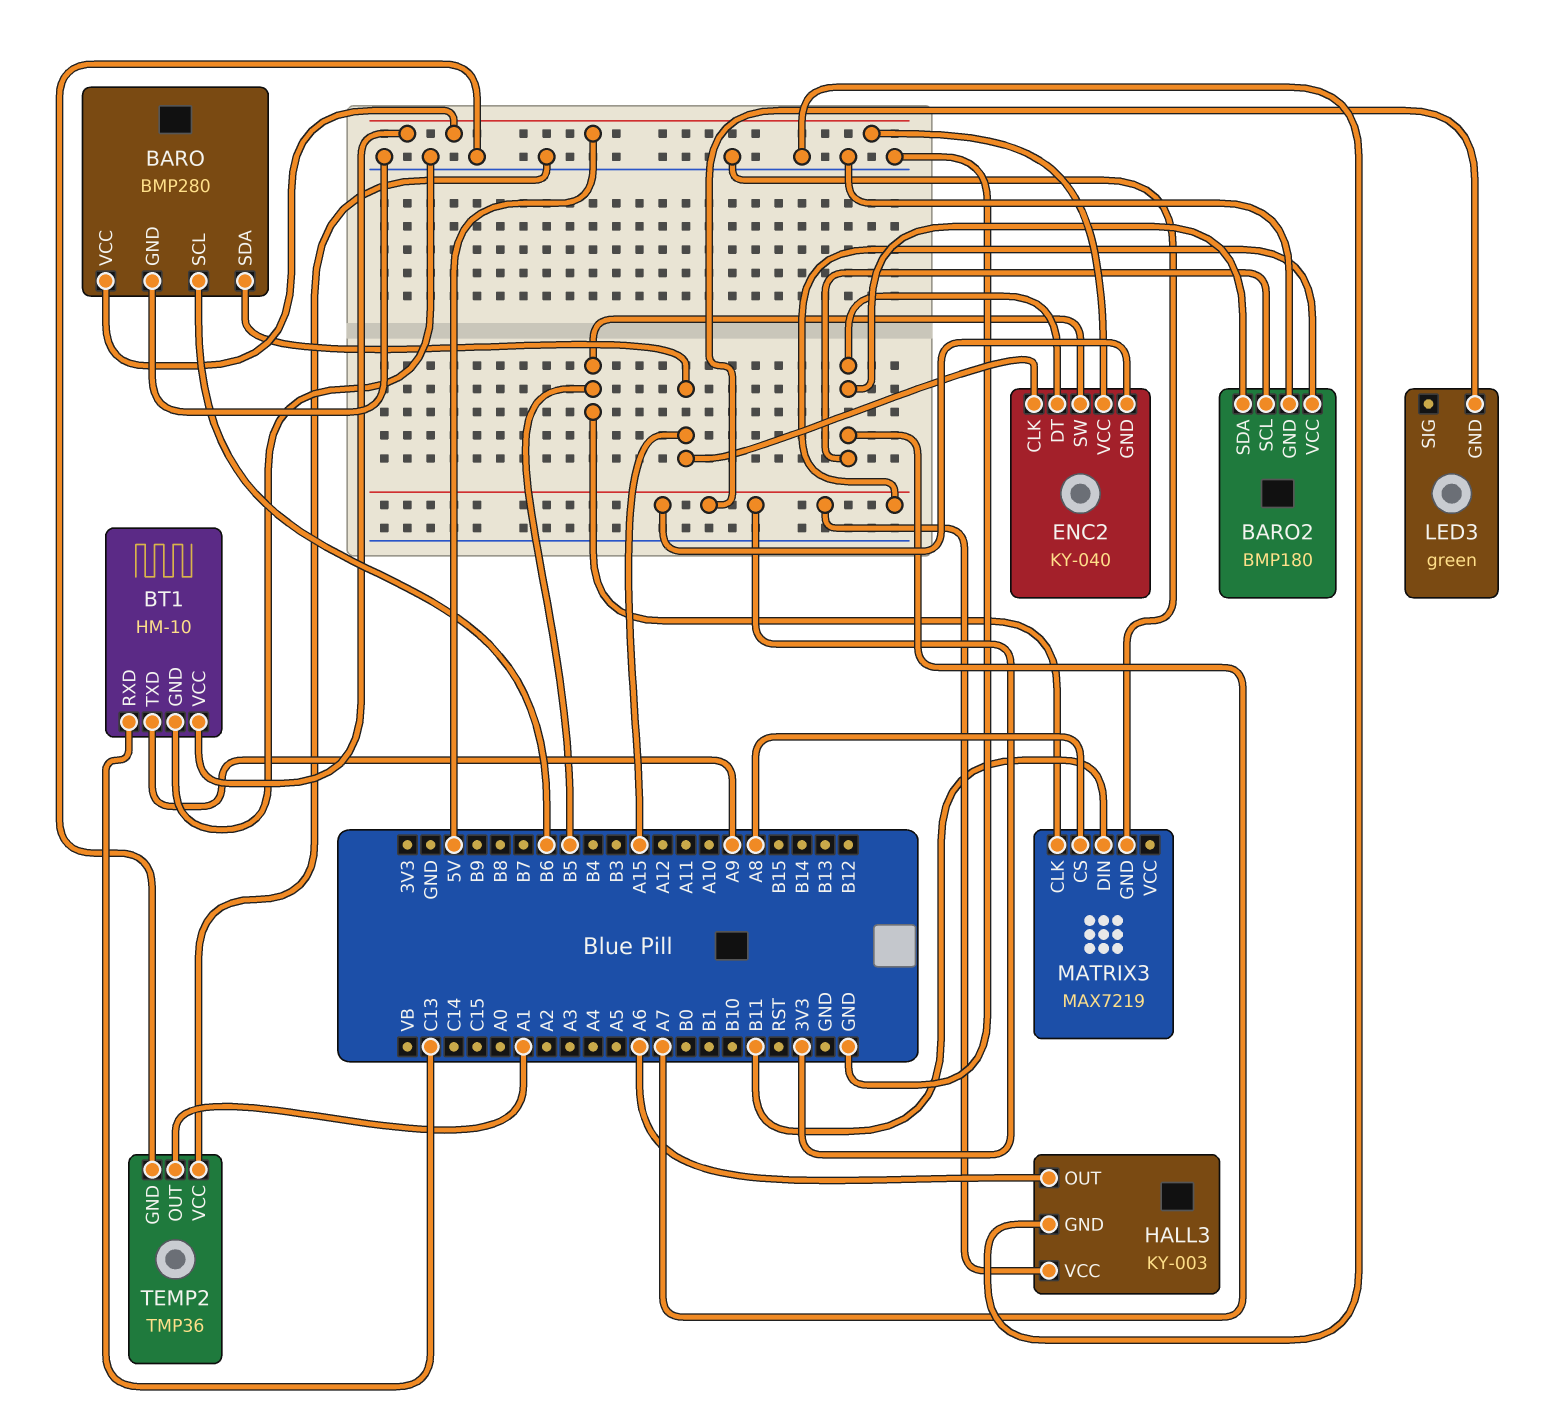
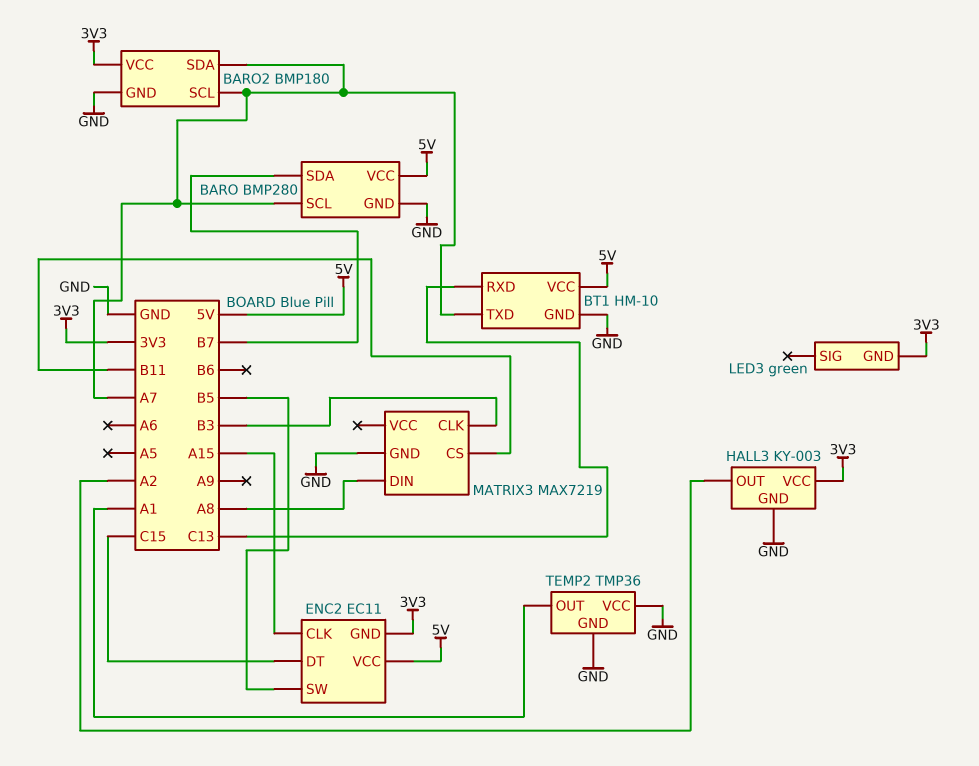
BARO pin SCL: B6 -> A7
BARO pin SDA: A15 -> B7
BT1 pin TXD: A9 -> A7
ENC2: KY-040 -> EC11
ENC2 pin DT: A7 -> C15
HALL3 pin OUT: A6 -> A2
MATRIX3 pin CLK: B5 -> B3
MATRIX3 pin CS: A8 -> B11
MATRIX3 pin DIN: B11 -> A8

